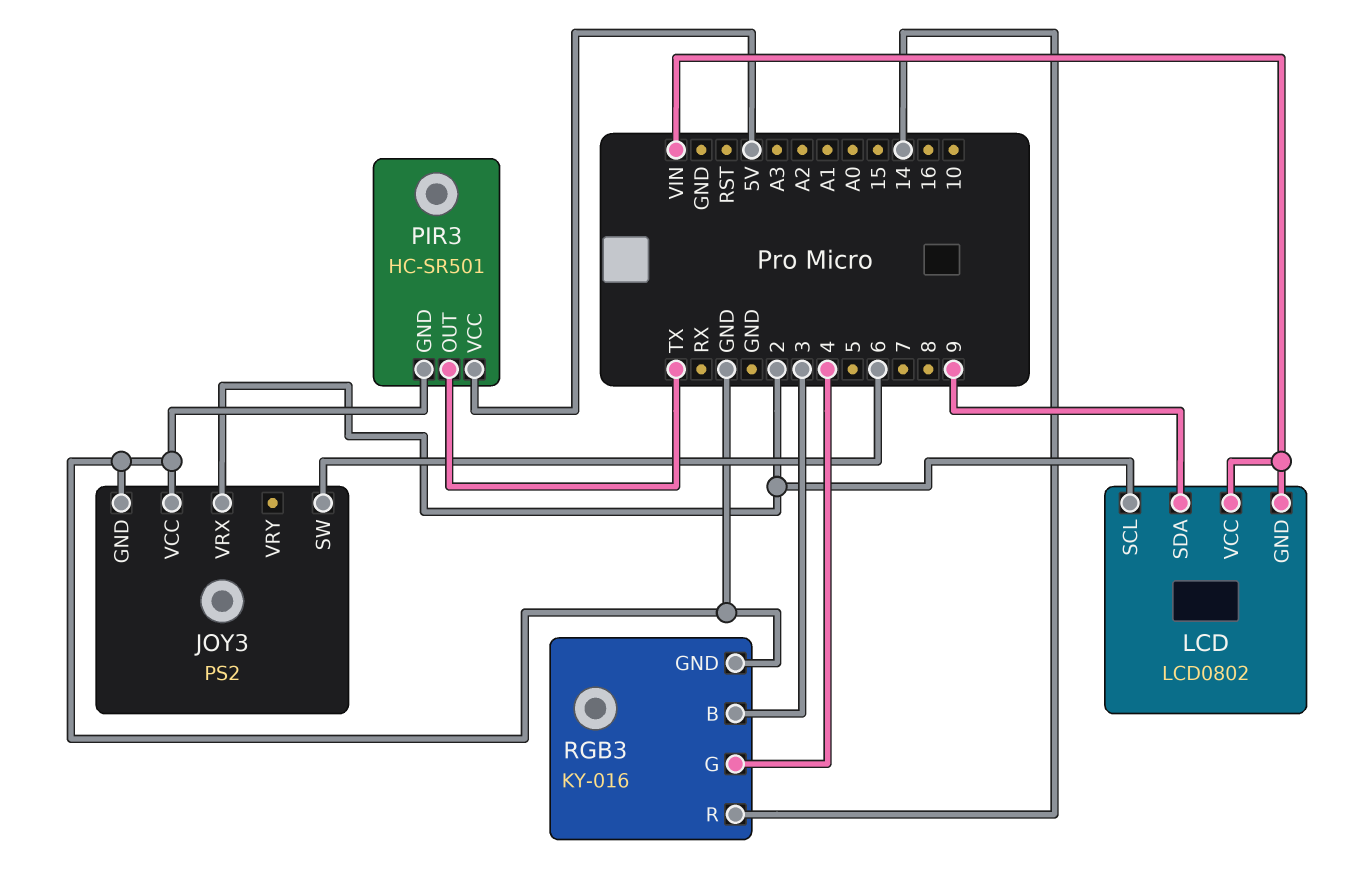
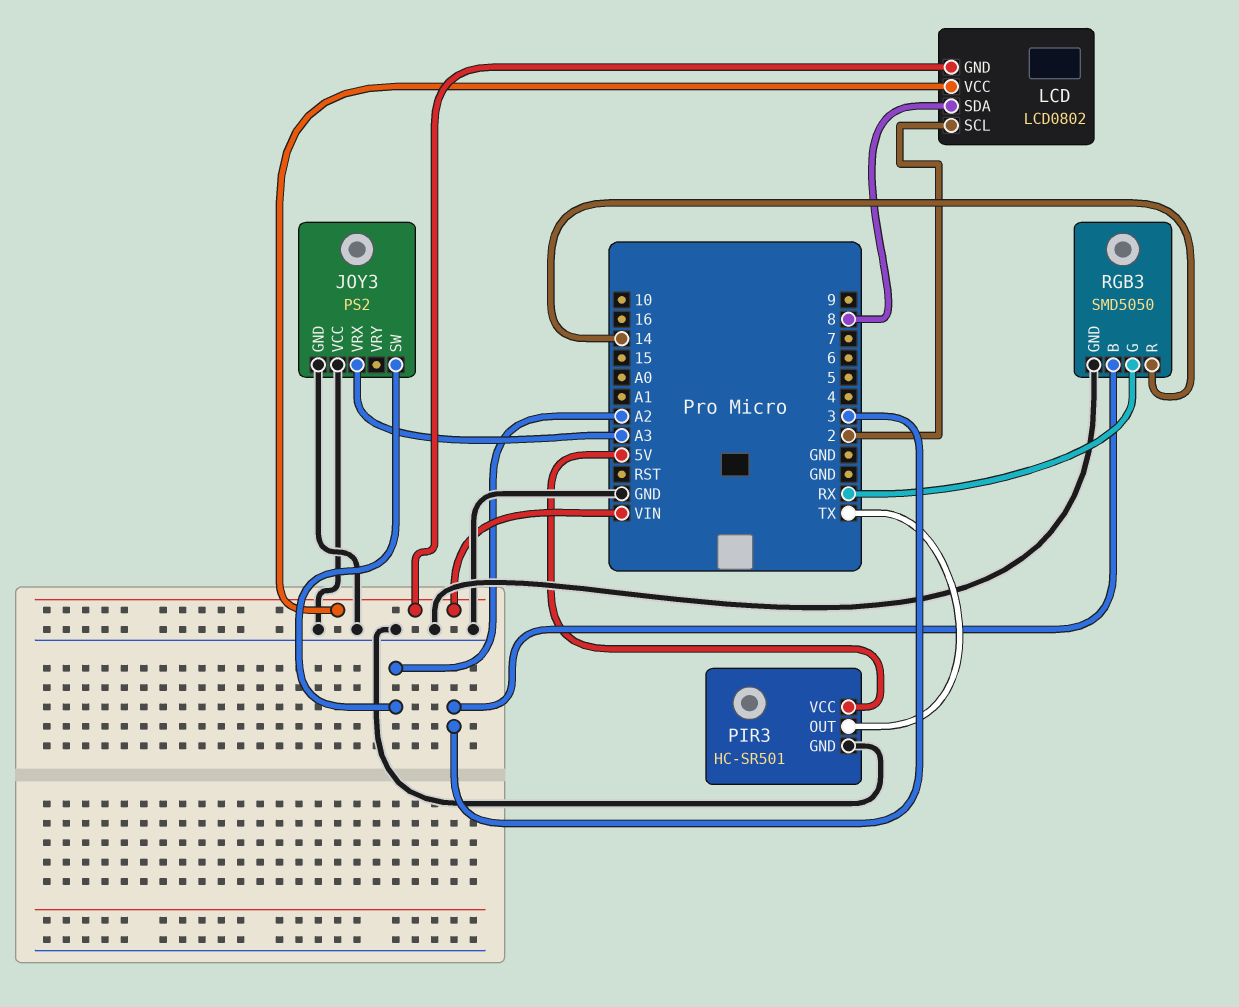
JOY3 pin SW: 6 -> A2
JOY3 pin VRX: 2 -> A3
LCD pin SDA: 9 -> 8
RGB3: KY-016 -> SMD5050
RGB3 pin G: 4 -> RX

